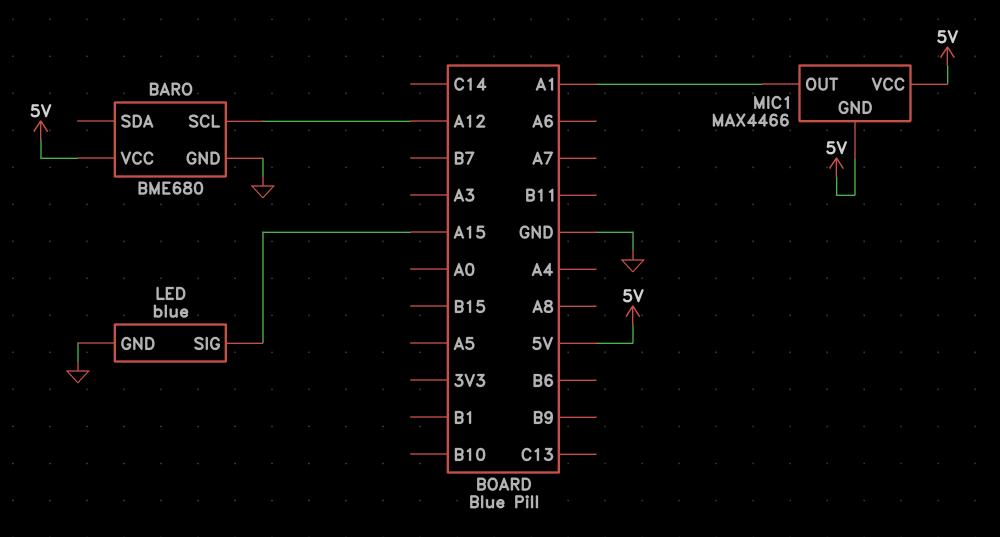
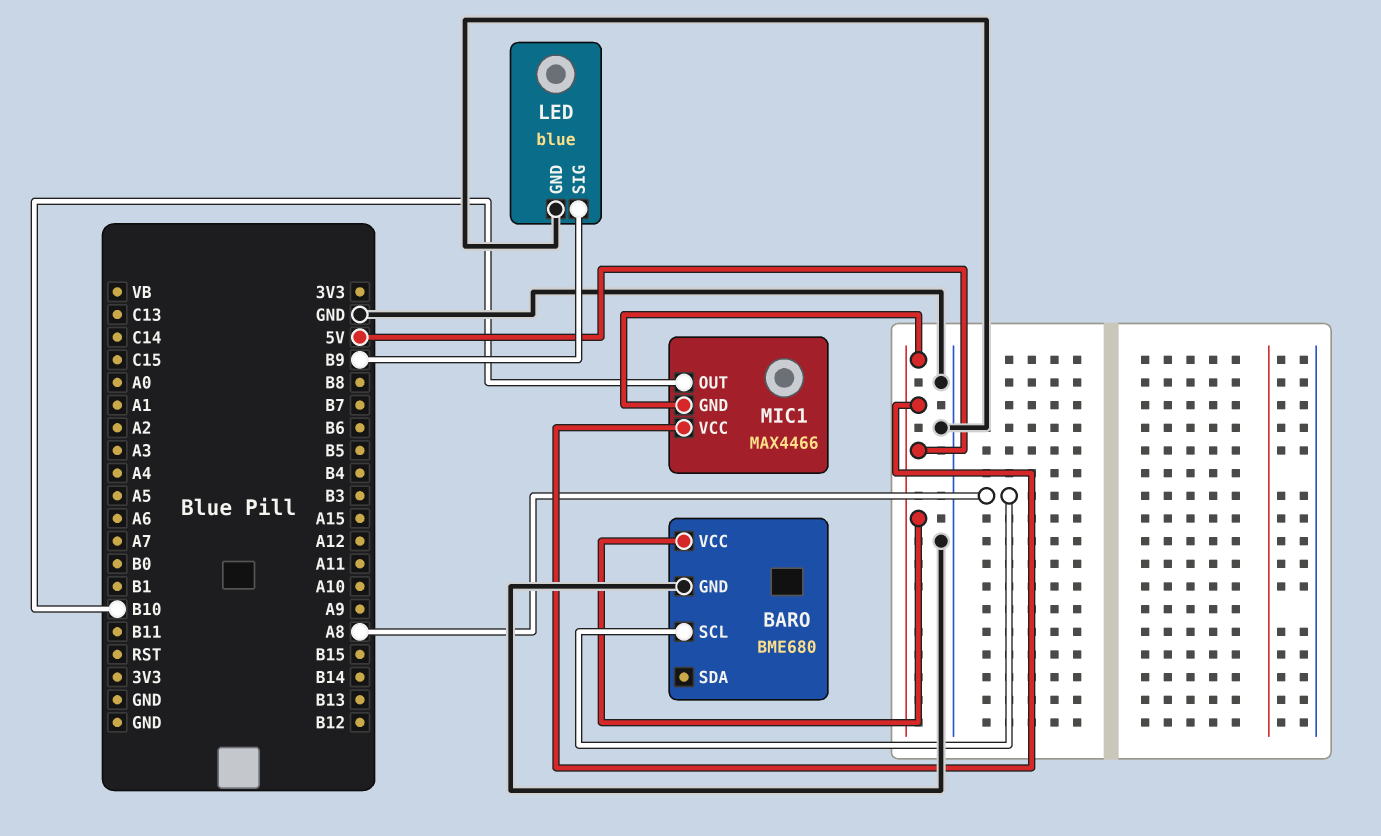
BARO pin SCL: A12 -> A8
LED pin SIG: A15 -> B9
MIC1 pin OUT: A1 -> B10

